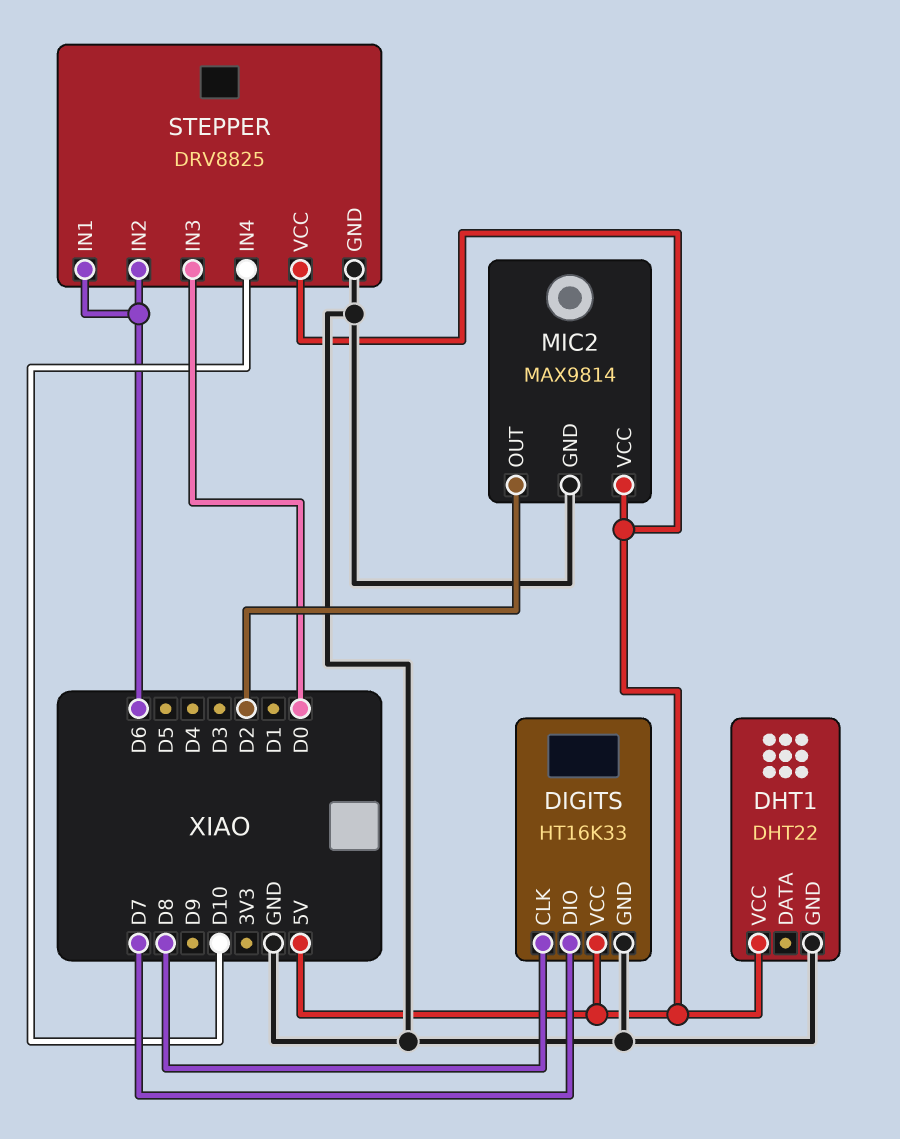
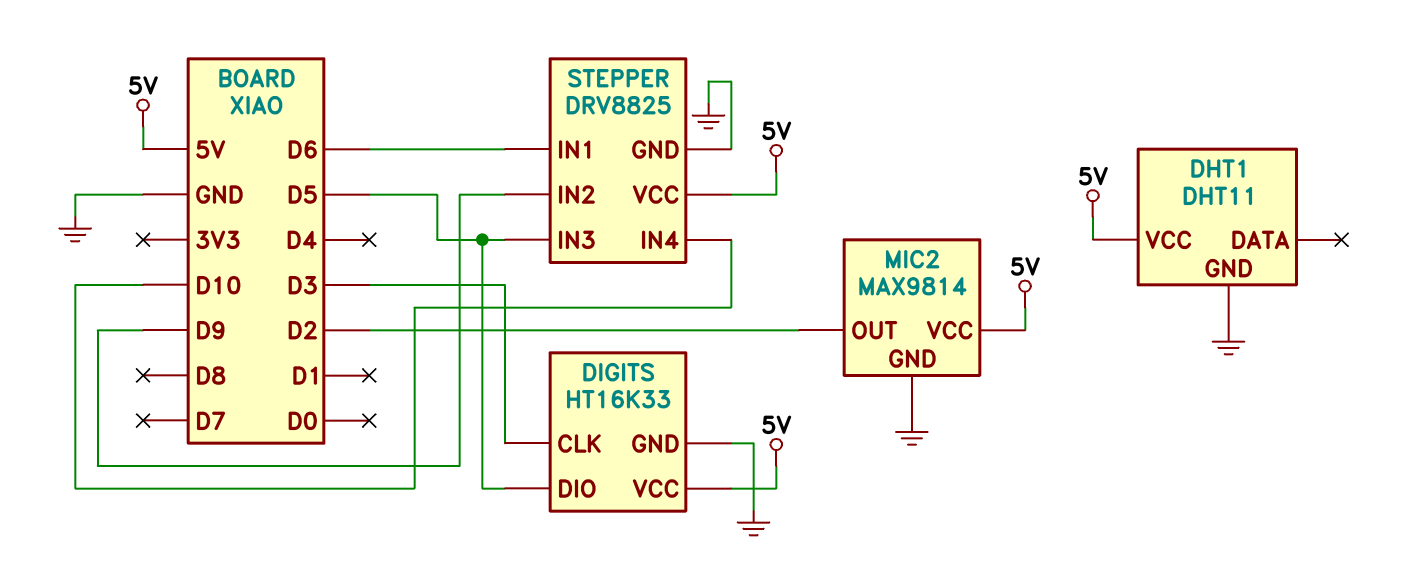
DHT1: DHT22 -> DHT11
DIGITS pin CLK: D8 -> D3
DIGITS pin DIO: D7 -> D5
STEPPER pin IN2: D6 -> D9
STEPPER pin IN3: D0 -> D5

